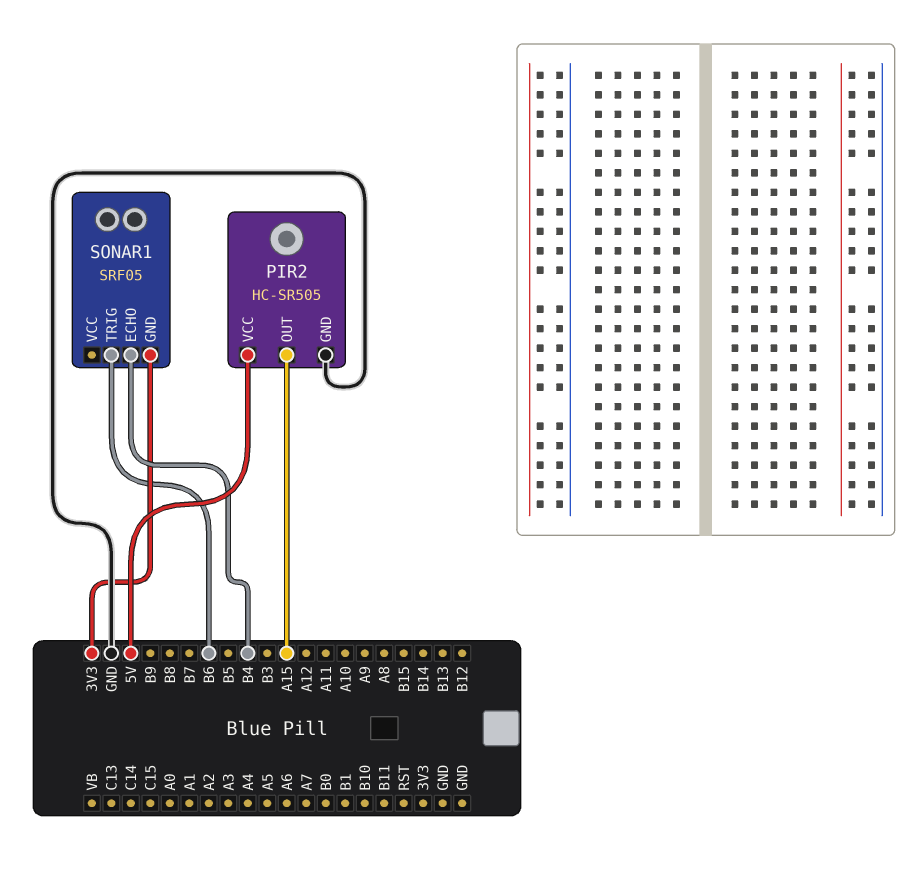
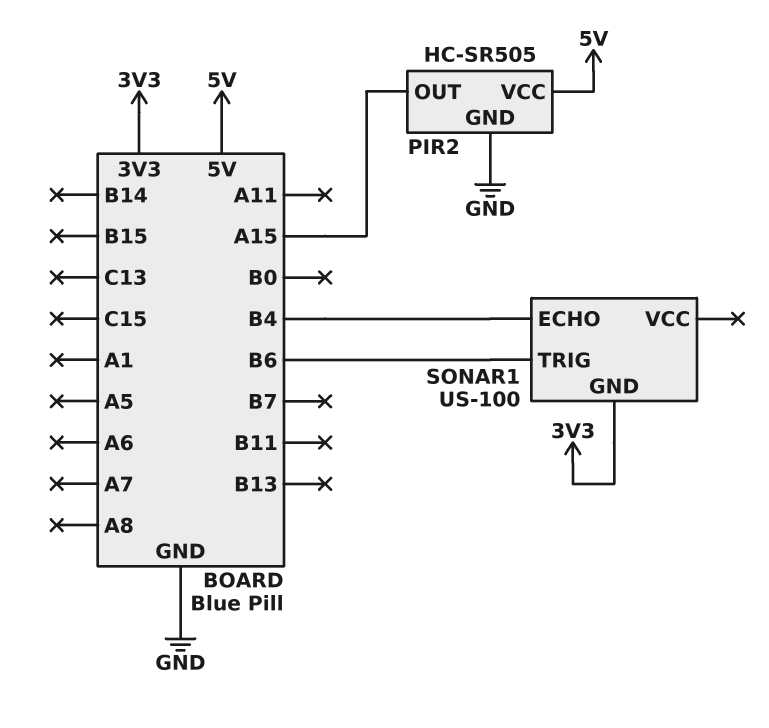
SONAR1: SRF05 -> US-100

